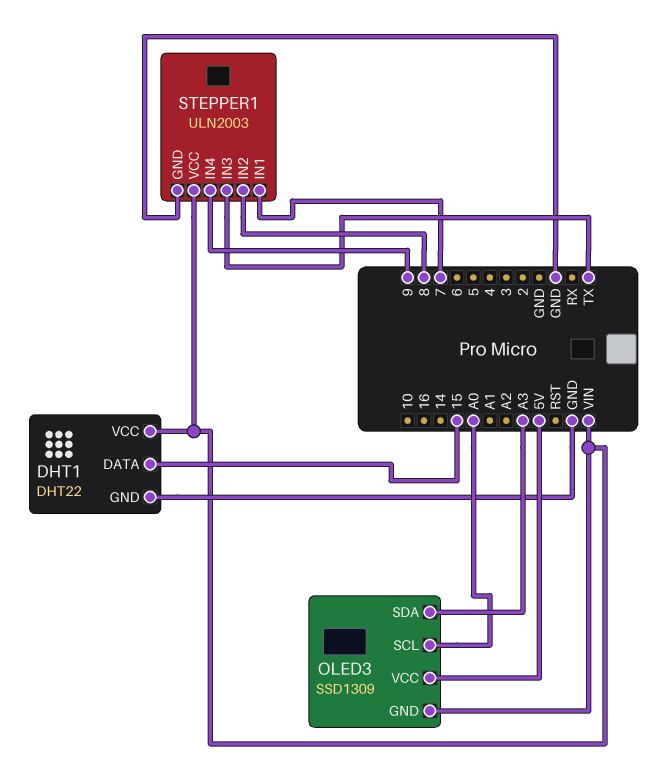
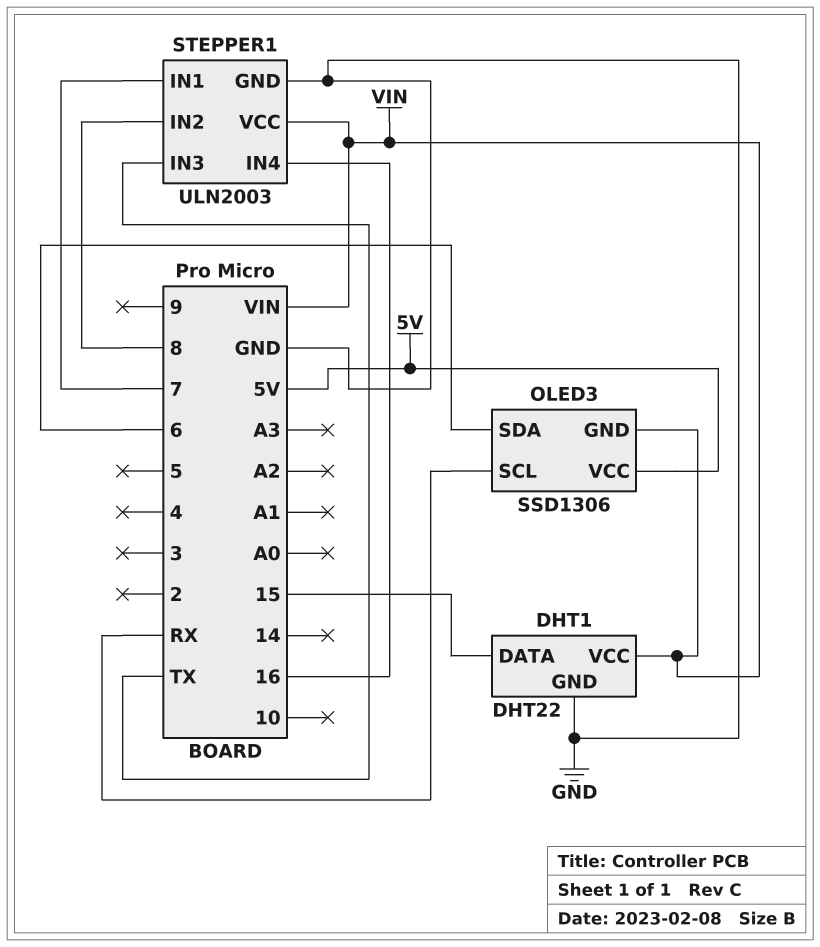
OLED3: SSD1309 -> SSD1306
OLED3 pin SCL: A0 -> RX
OLED3 pin SDA: A3 -> 6
STEPPER1 pin IN4: 9 -> 16

